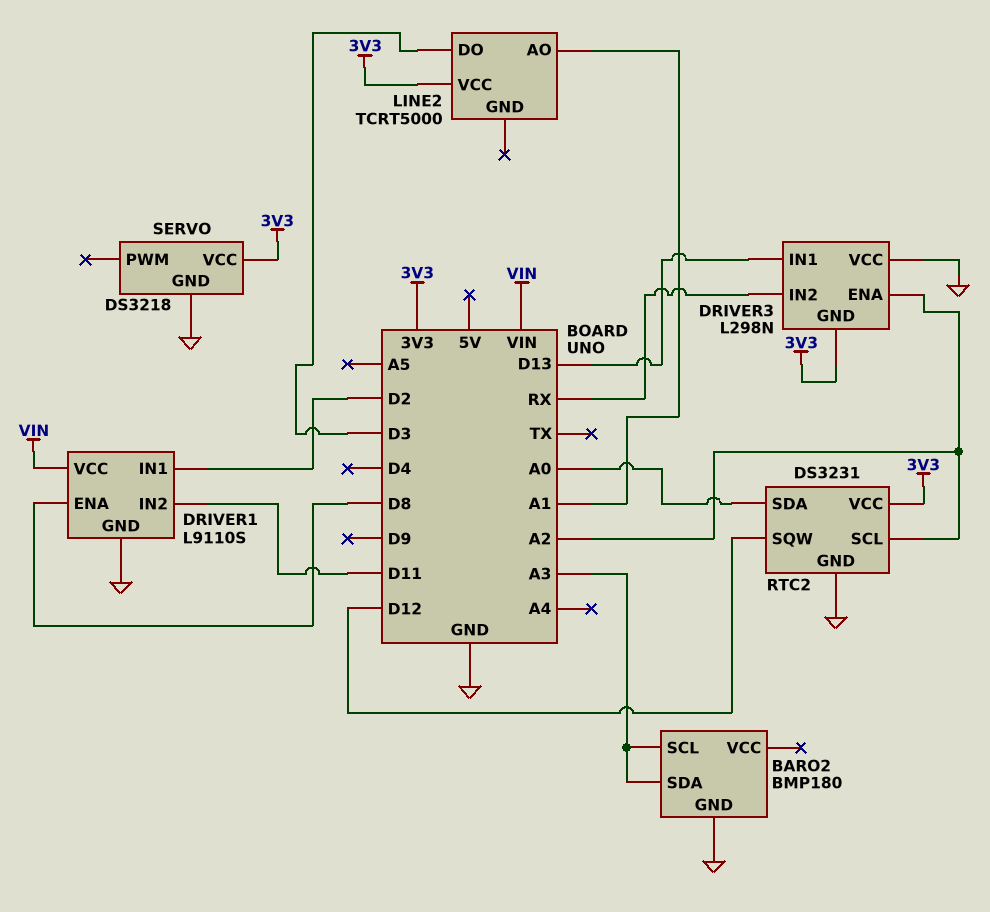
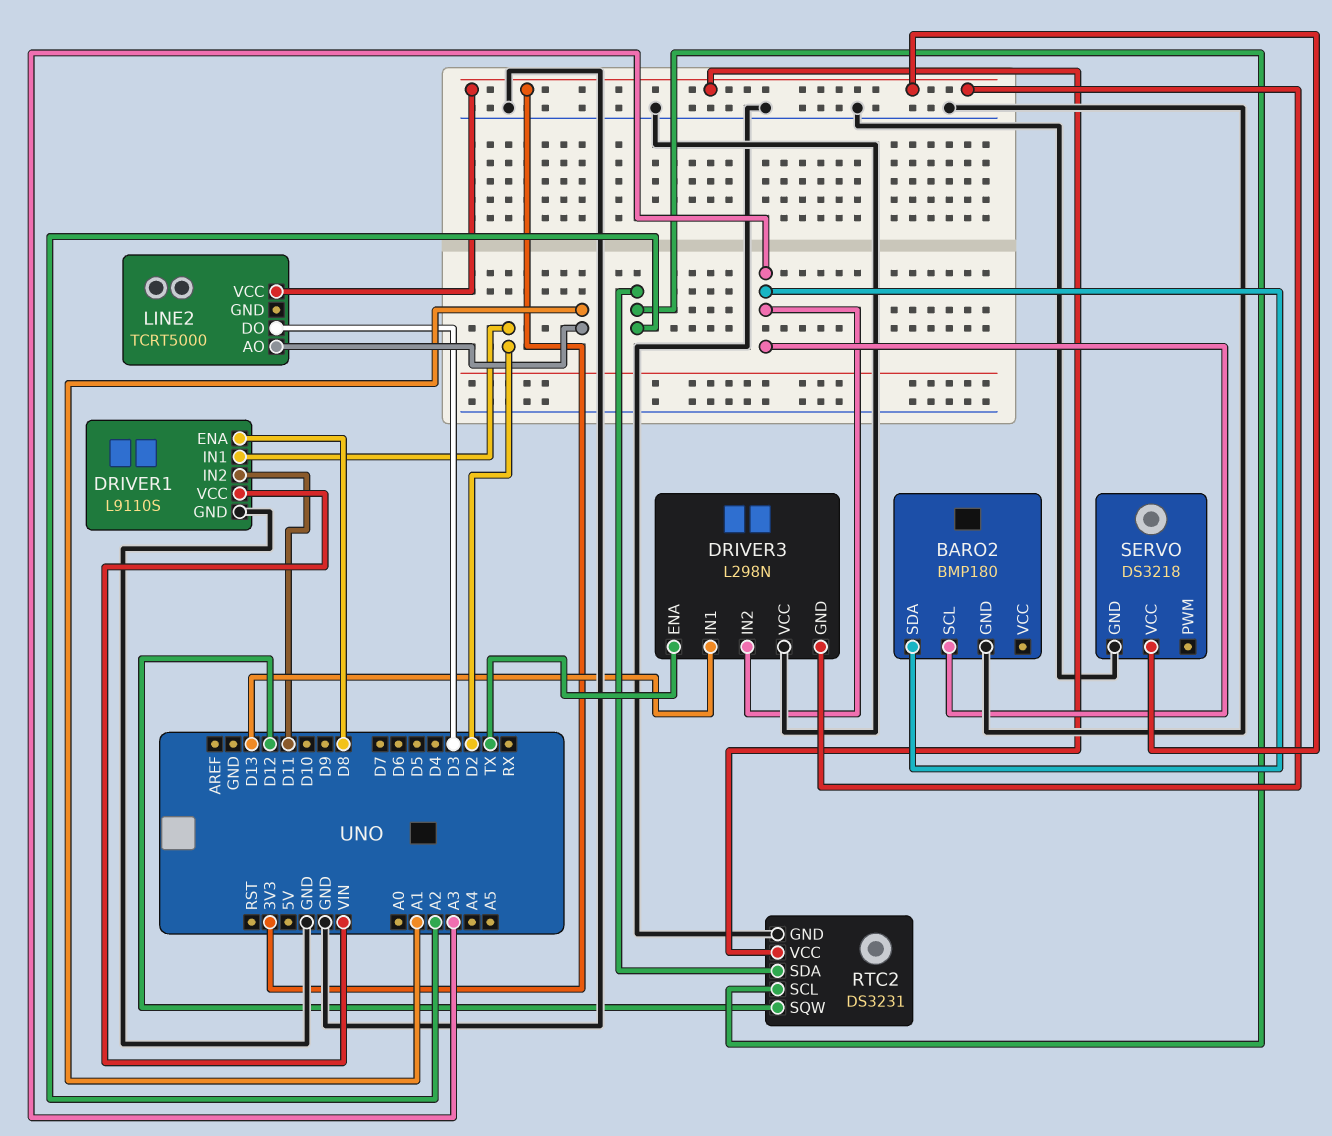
DRIVER3 pin ENA: A2 -> TX
DRIVER3 pin IN2: RX -> A3
RTC2 pin SDA: A0 -> A2

